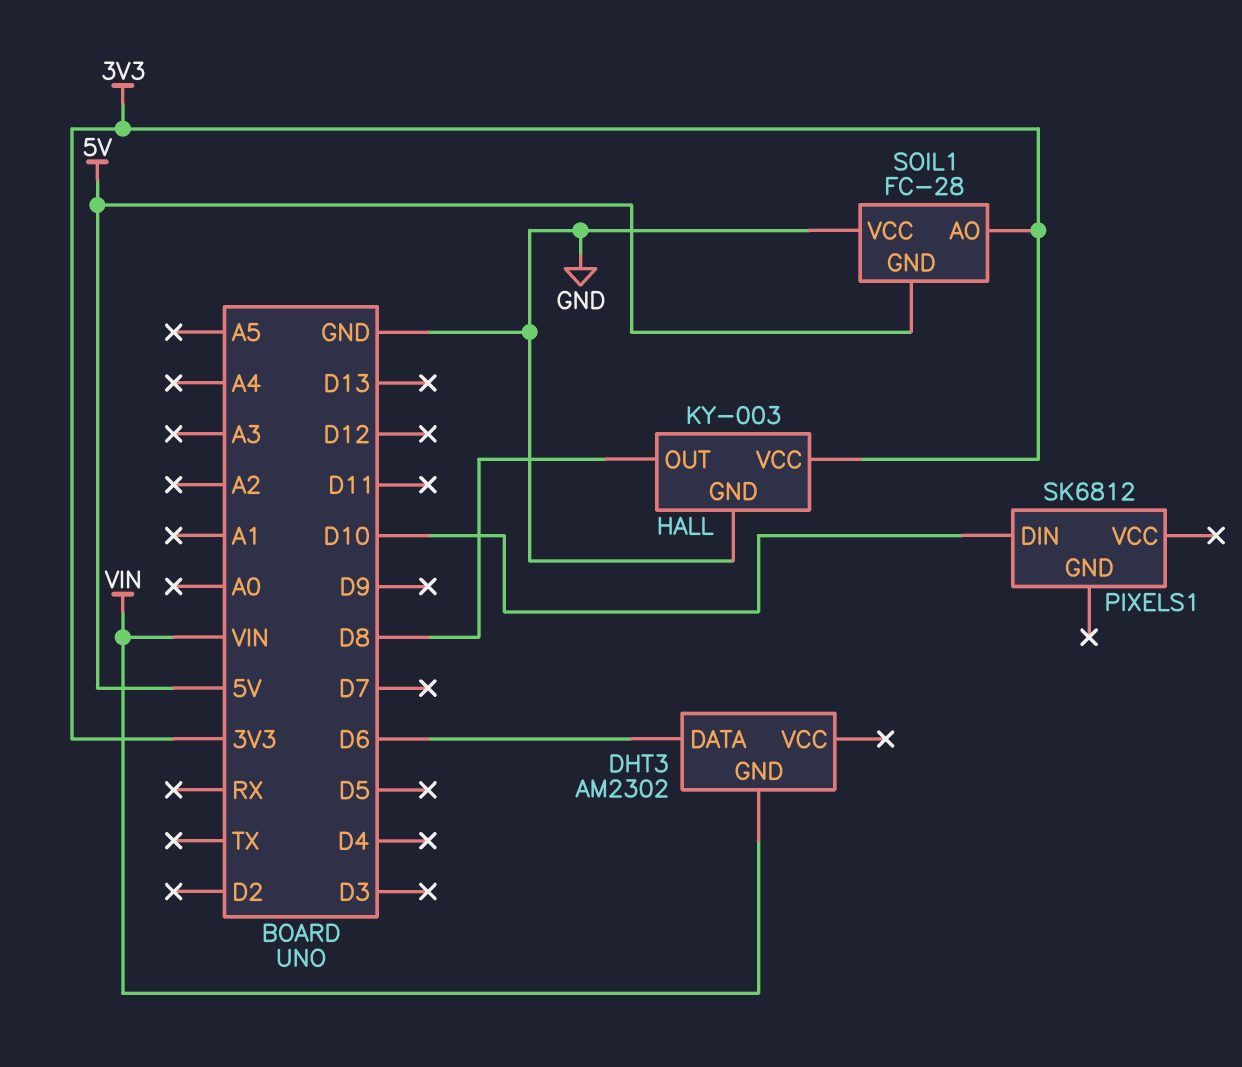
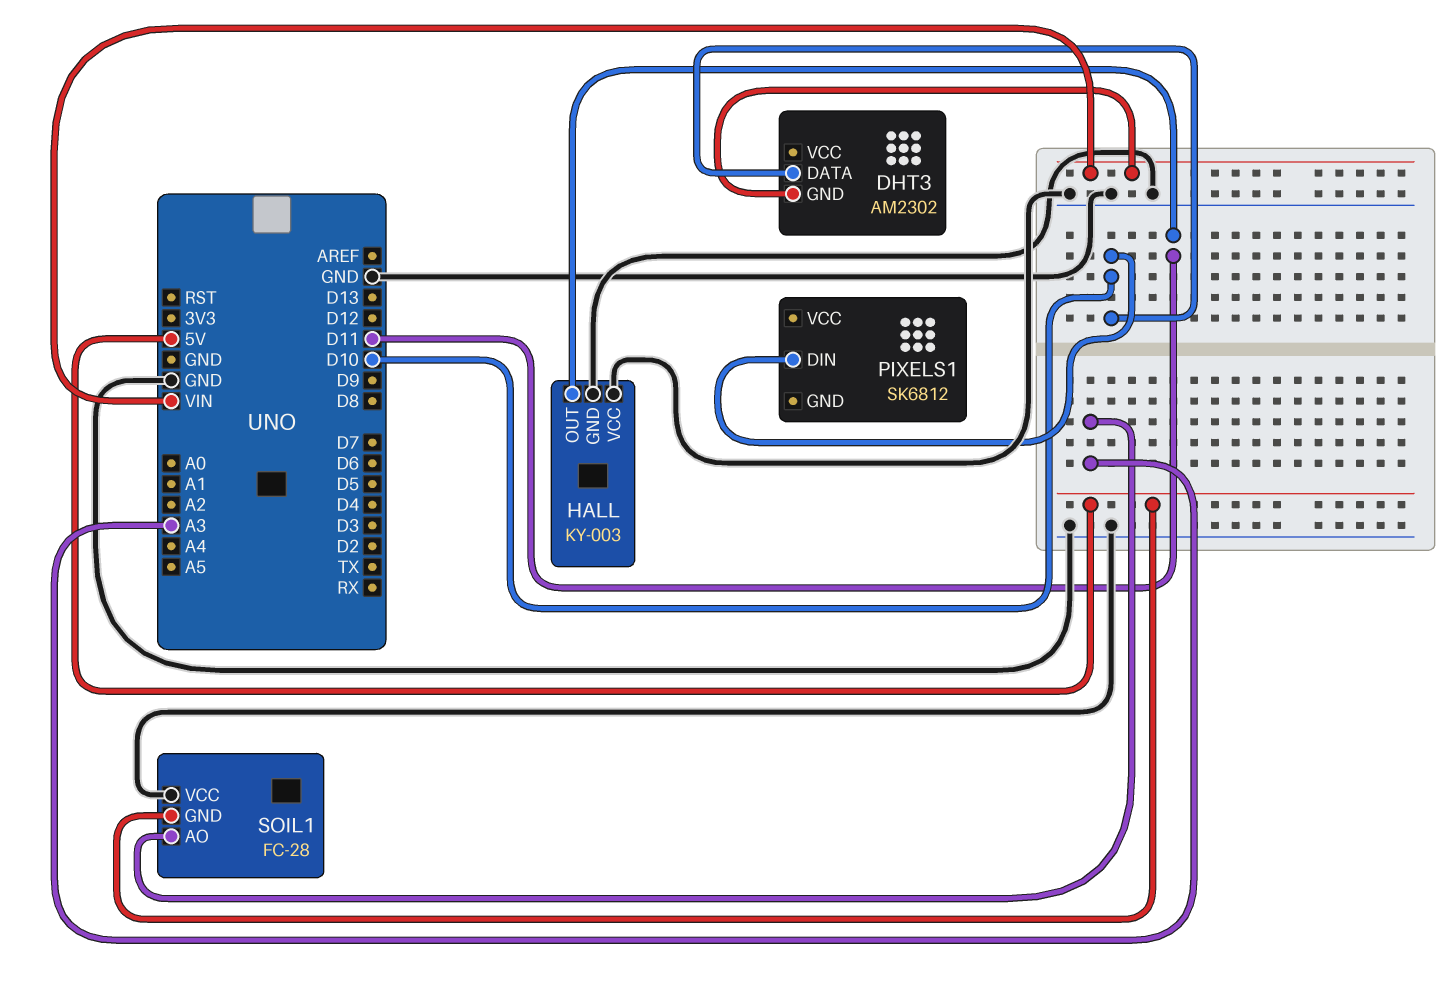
DHT3 pin DATA: D6 -> D10
HALL pin OUT: D8 -> D11
HALL pin VCC: 3V3 -> GND
SOIL1 pin AO: 3V3 -> A3

